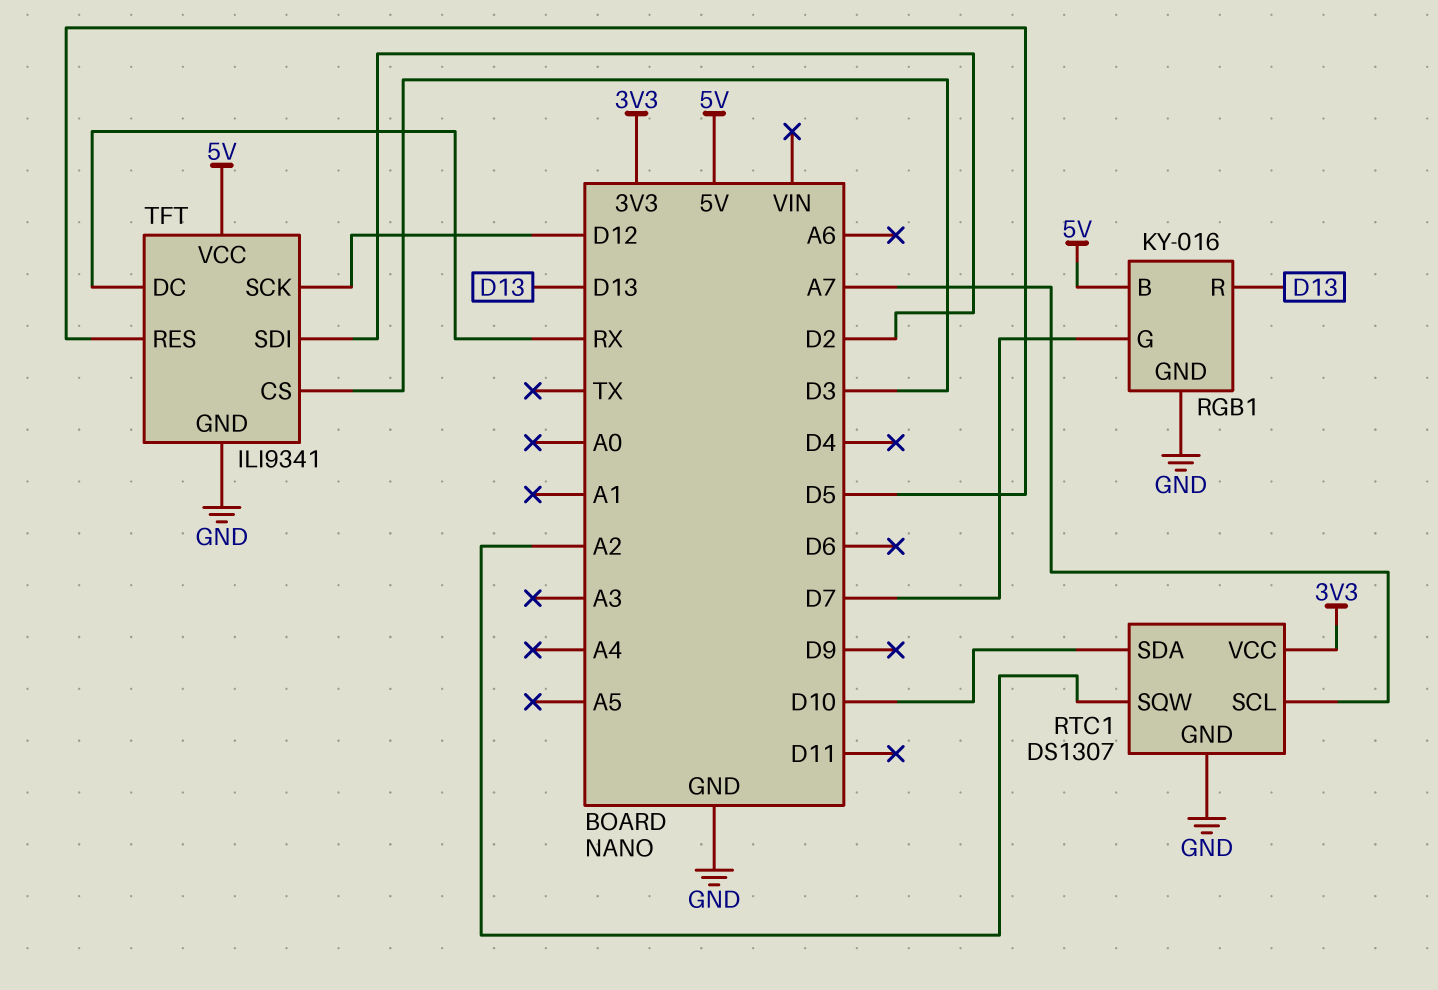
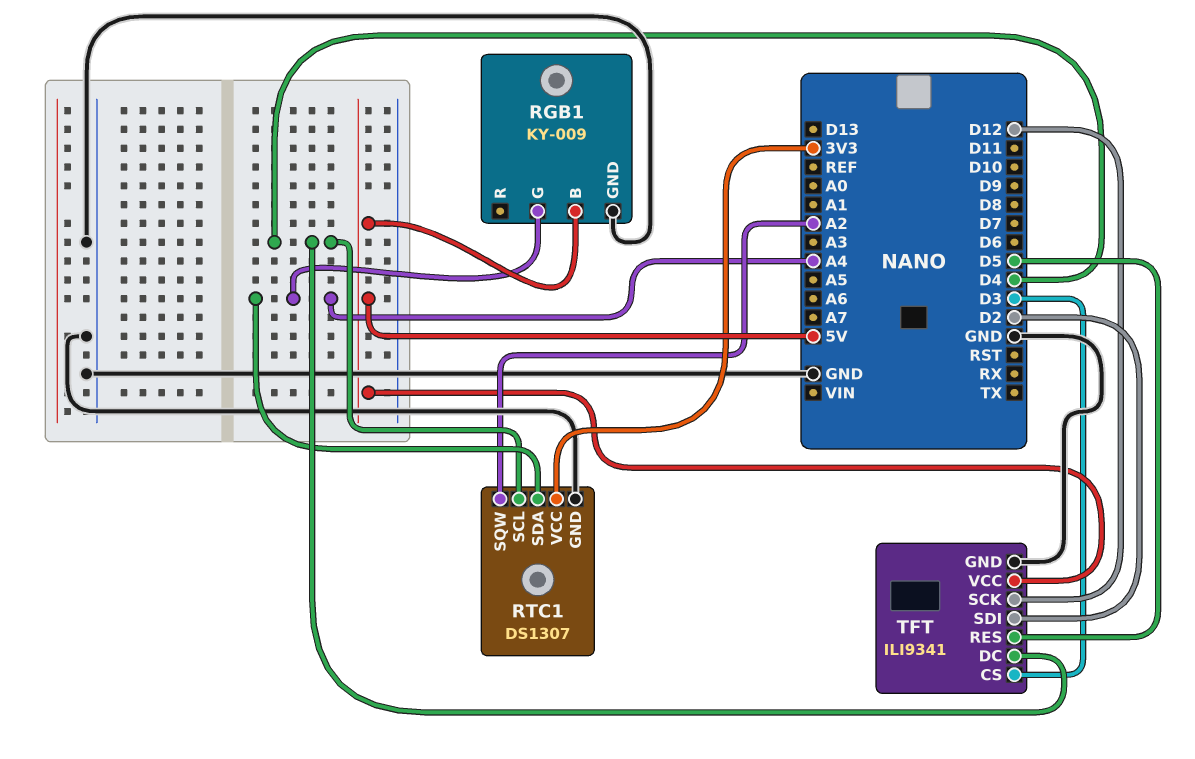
RGB1: KY-016 -> KY-009
RGB1 pin G: D7 -> A4
RGB1 pin R: D13 -> none
RTC1 pin SCL: A7 -> D4
RTC1 pin SDA: D10 -> A4
TFT pin DC: RX -> D4

